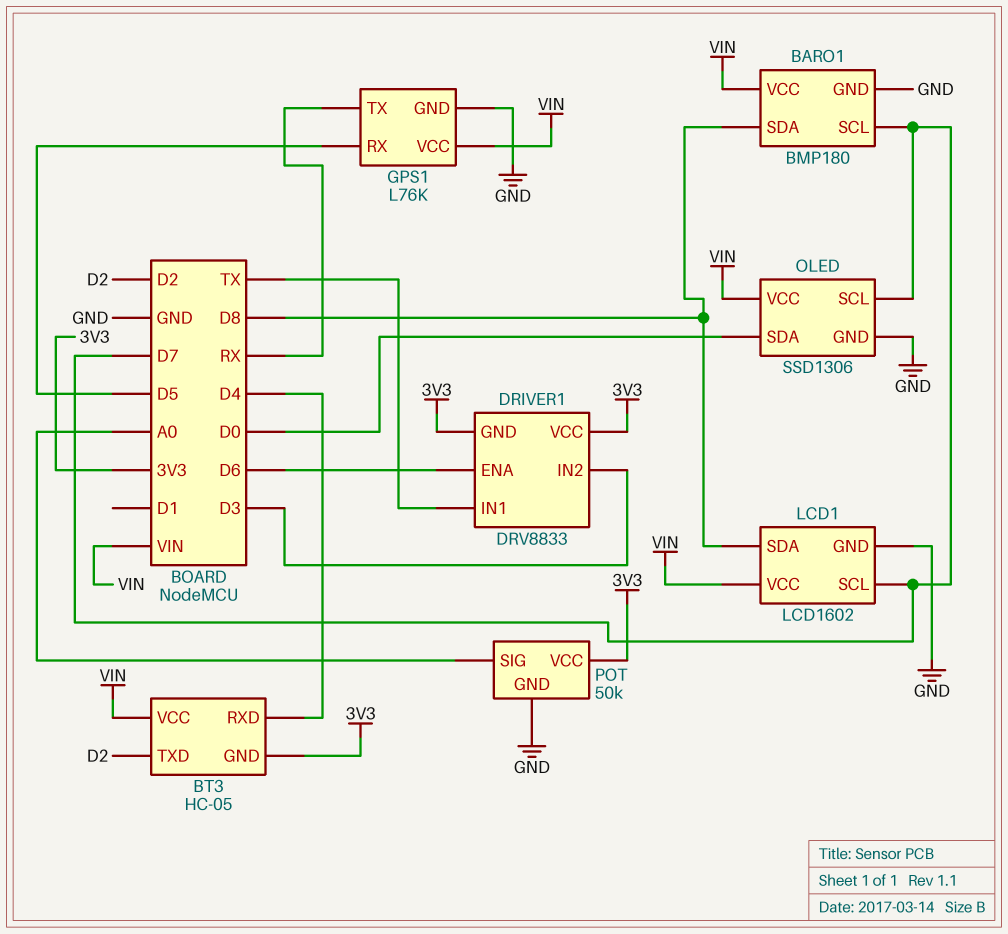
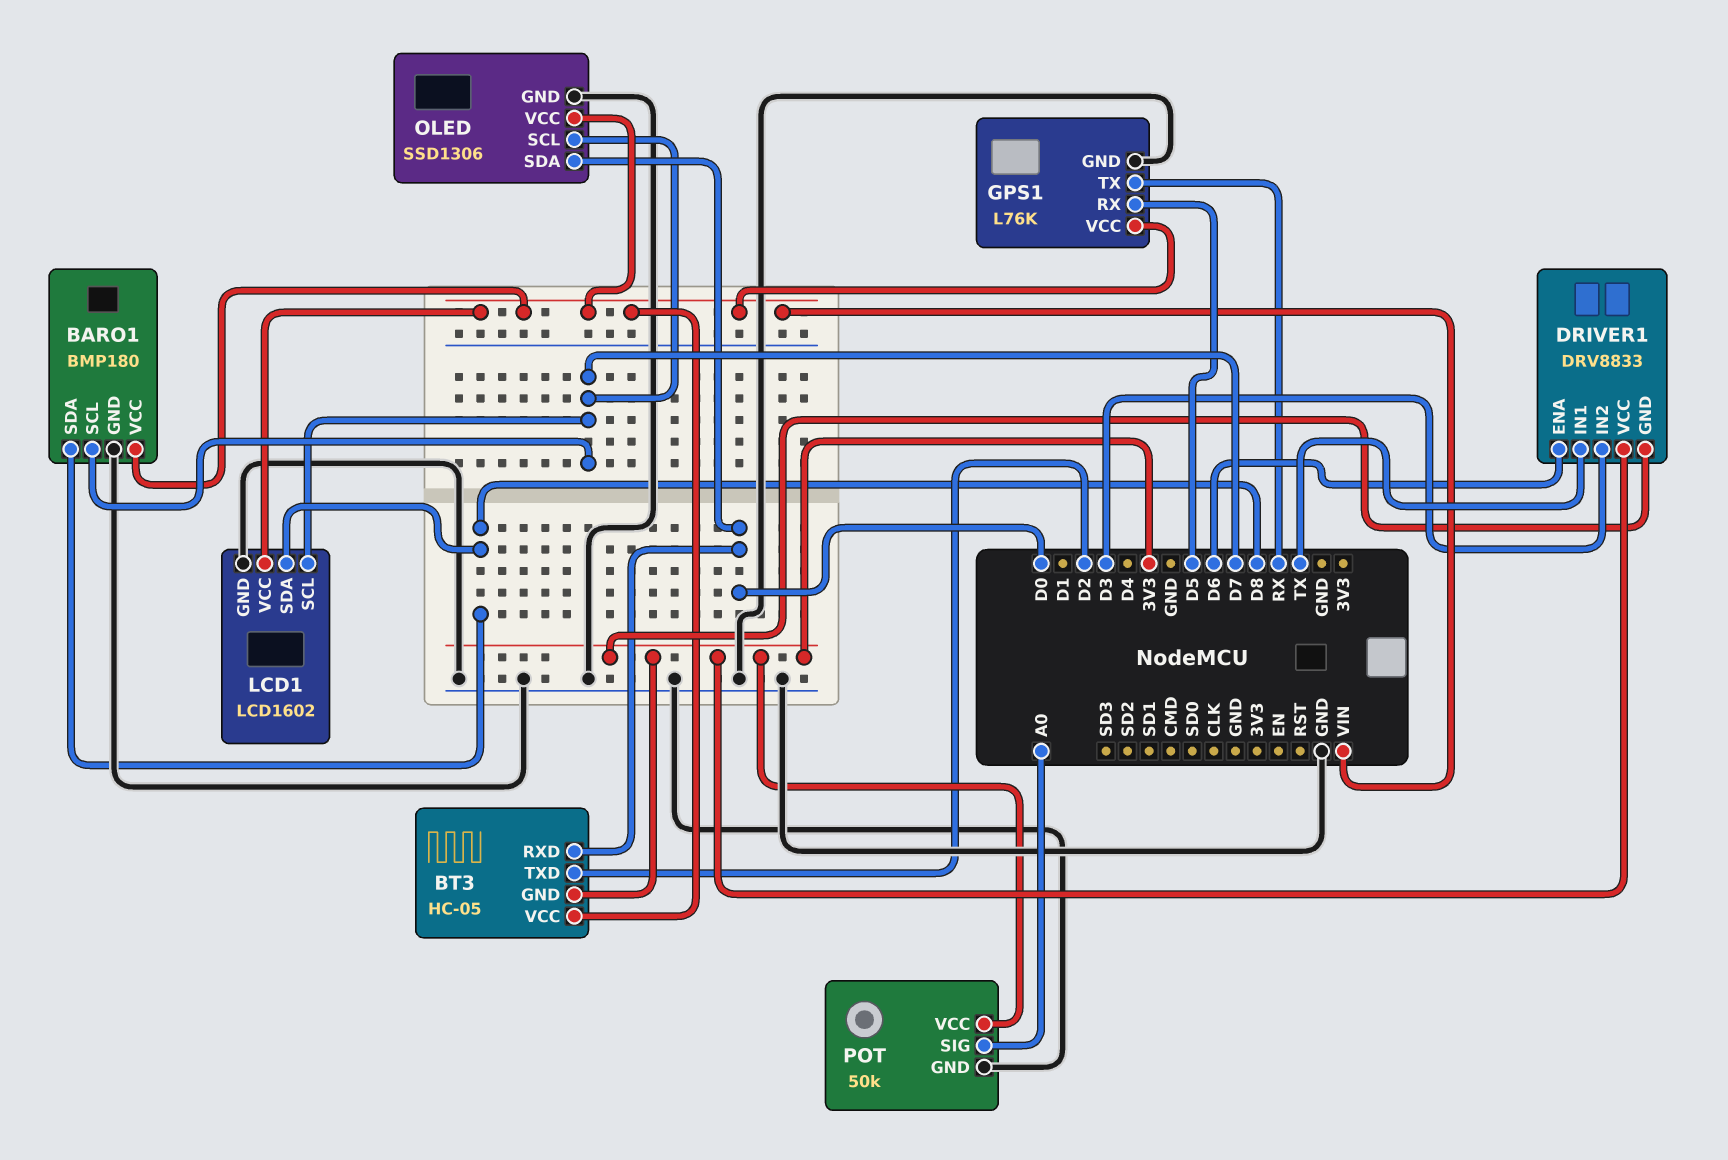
BT3 pin RXD: D4 -> D0

